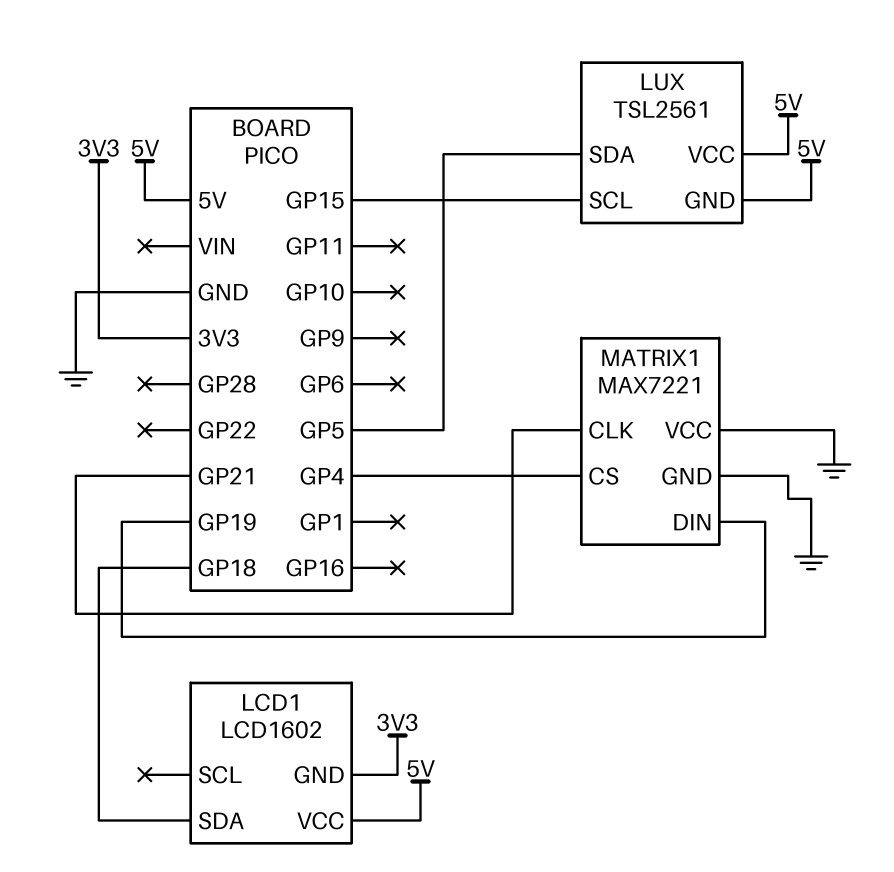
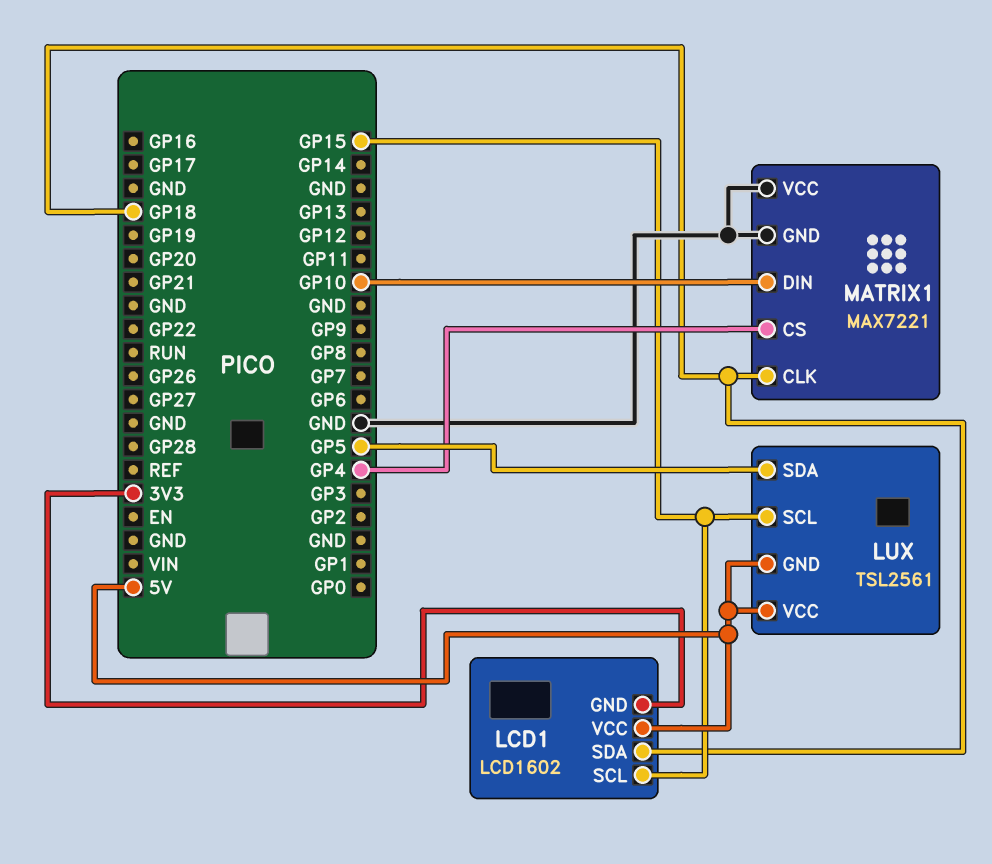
LCD1 pin SCL: none -> GP15
MATRIX1 pin CLK: GP21 -> GP18
MATRIX1 pin DIN: GP19 -> GP10

